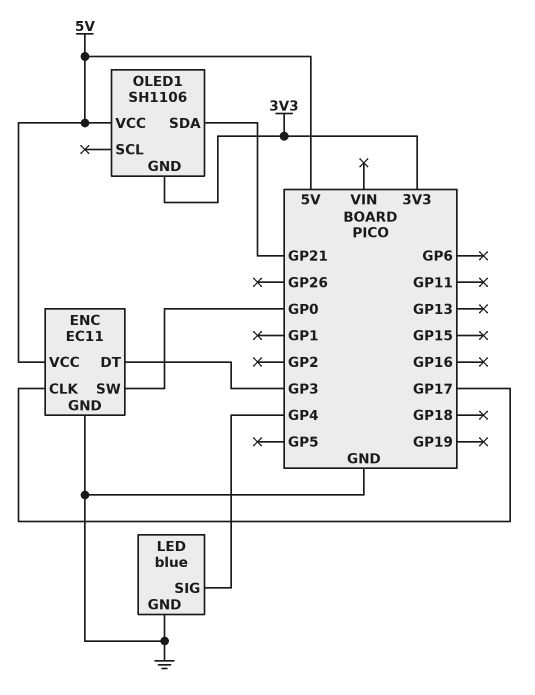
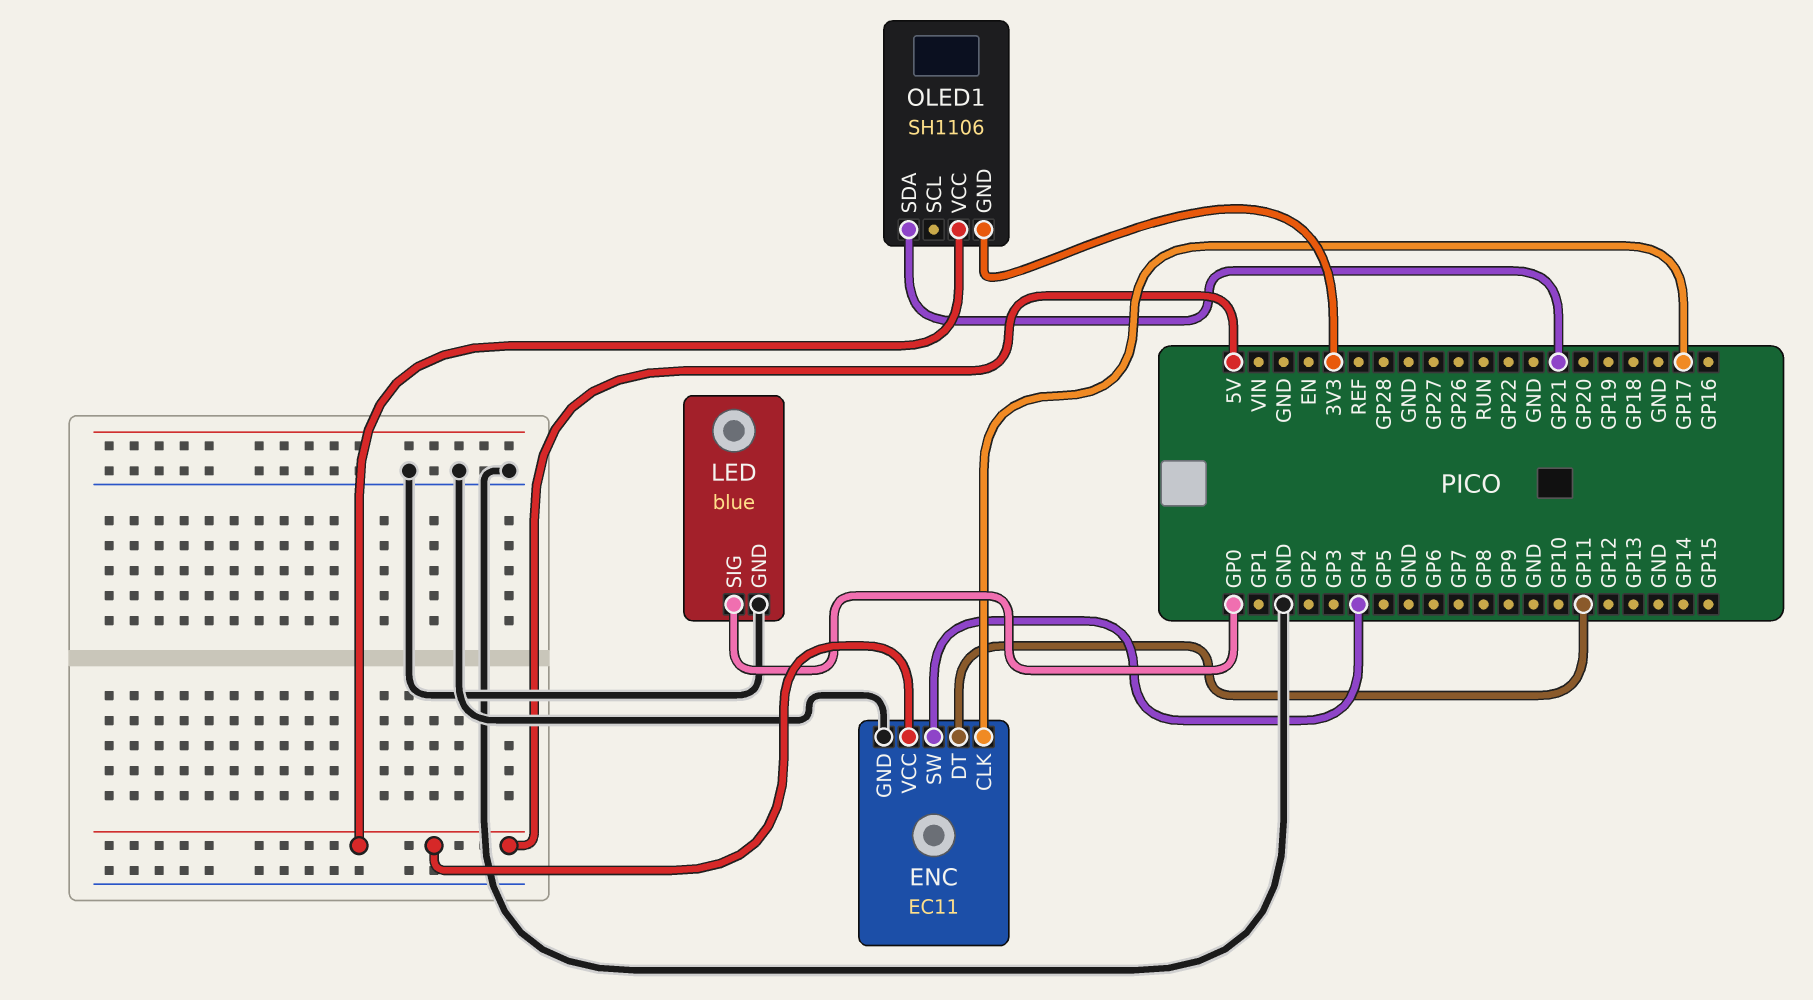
ENC pin DT: GP3 -> GP11
ENC pin SW: GP0 -> GP4
LED pin SIG: GP4 -> GP0

